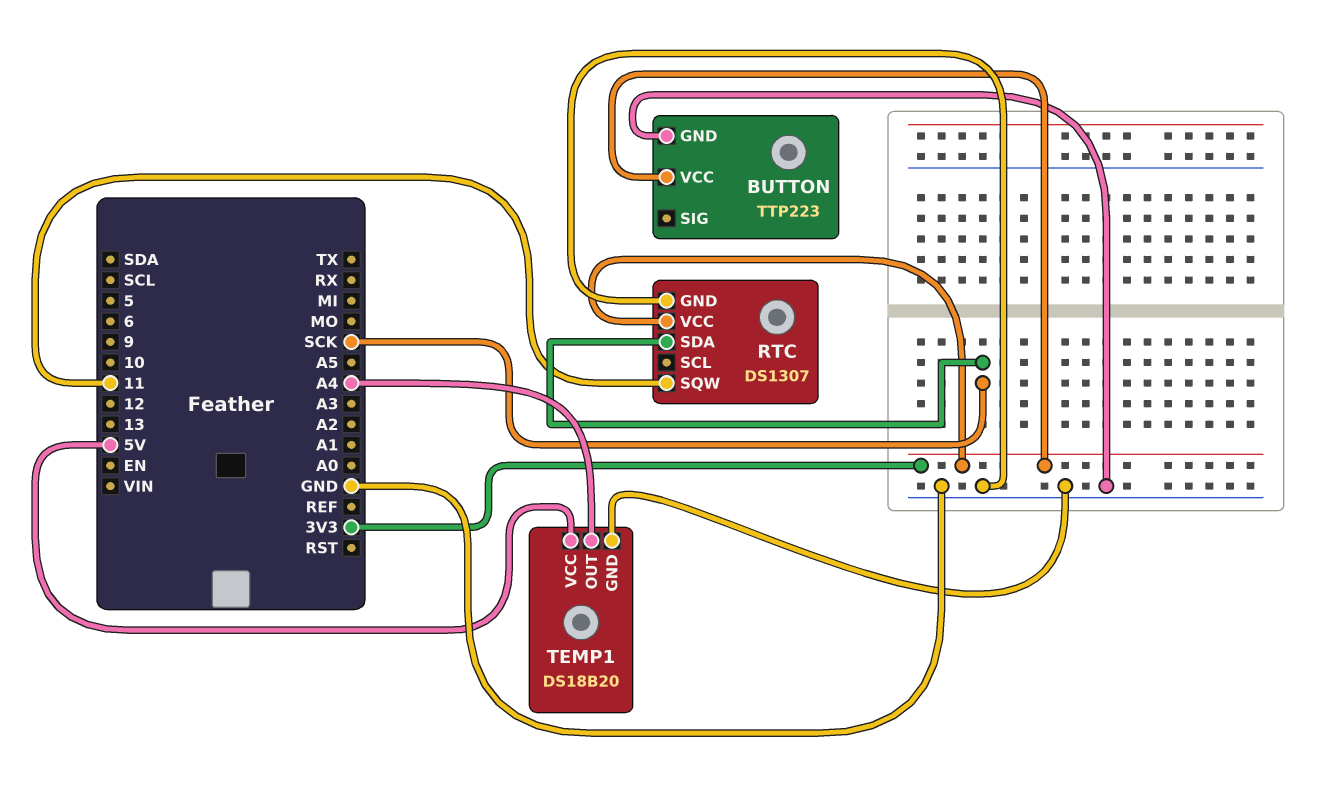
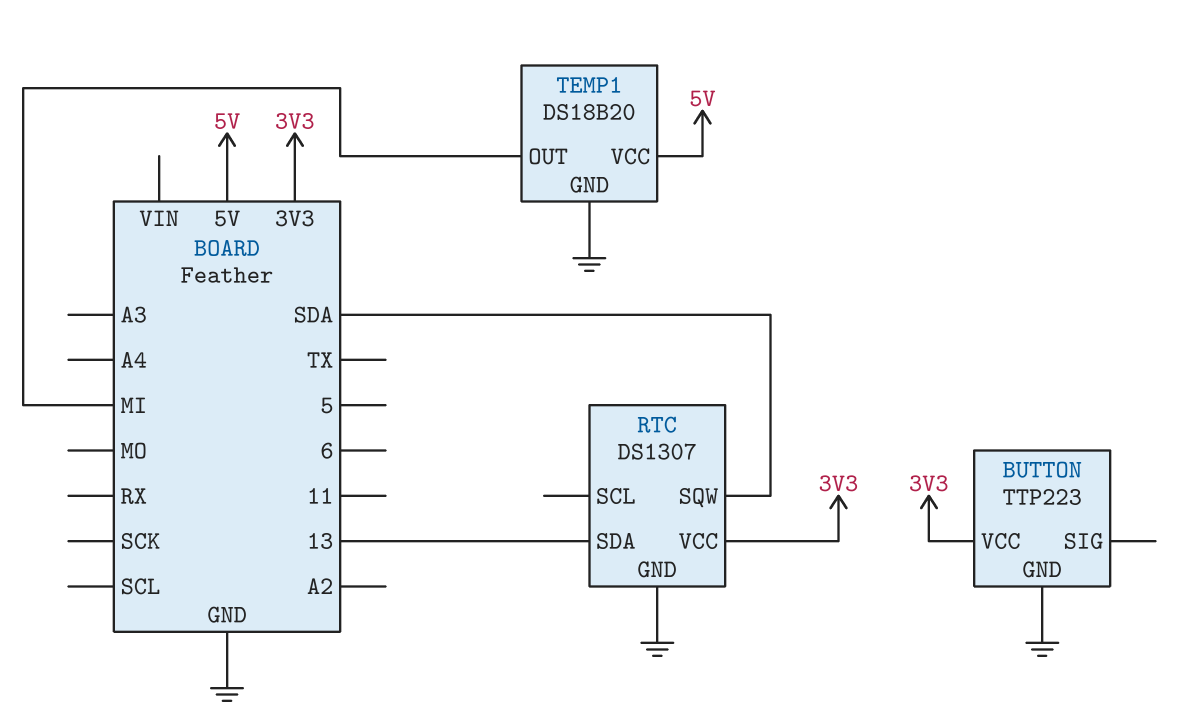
RTC pin SDA: SCK -> 13
RTC pin SQW: 11 -> SDA
TEMP1 pin OUT: A4 -> MI

